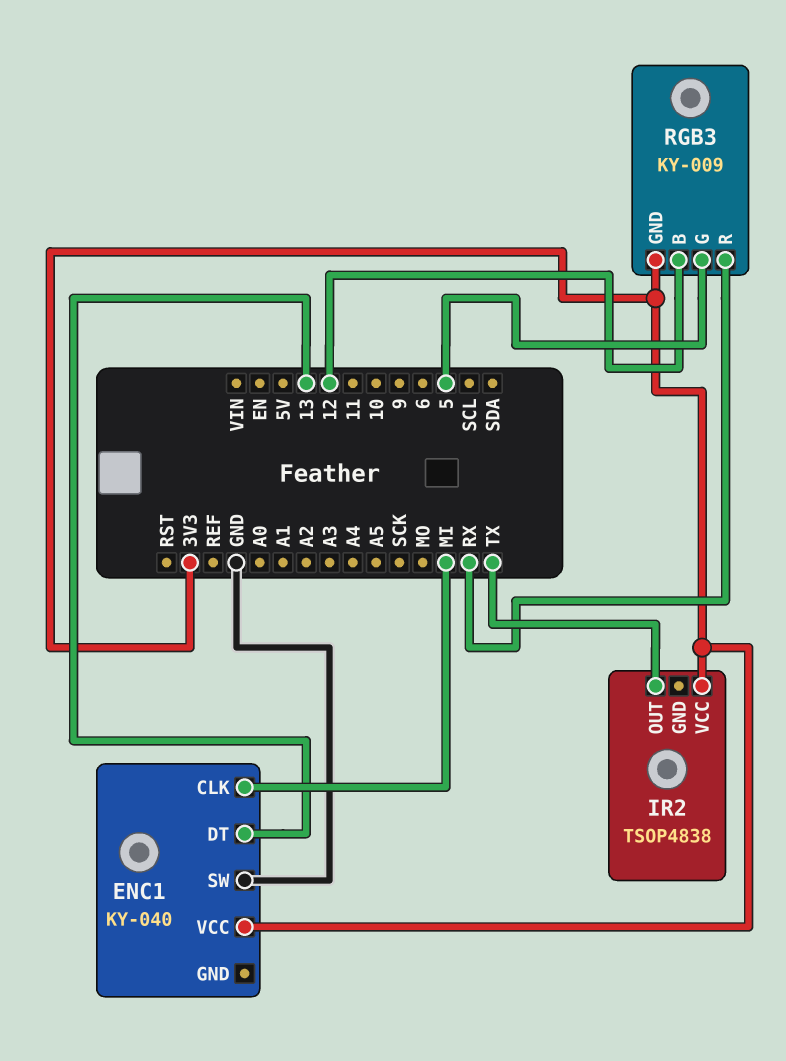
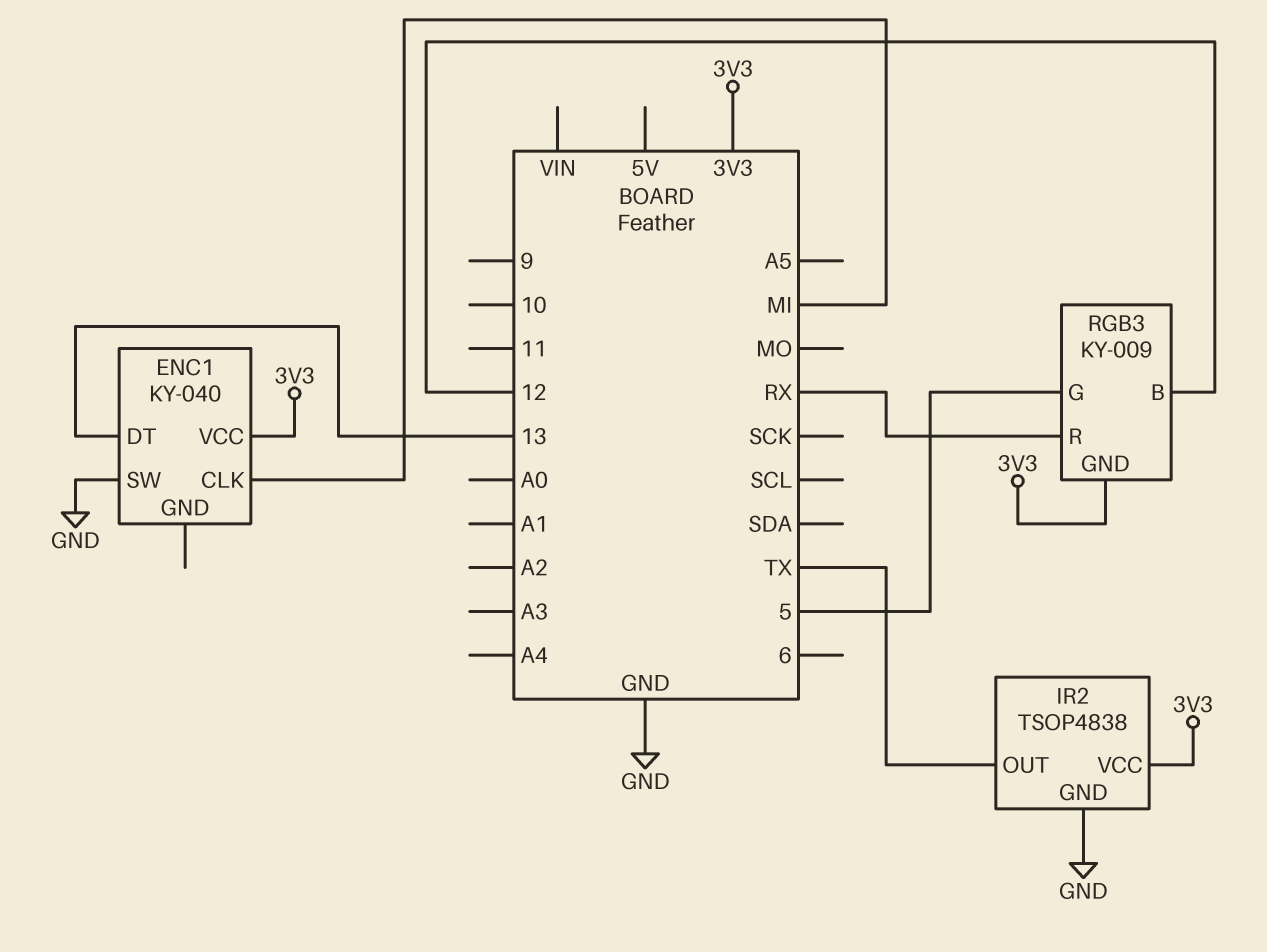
IR2 pin GND: none -> GND

